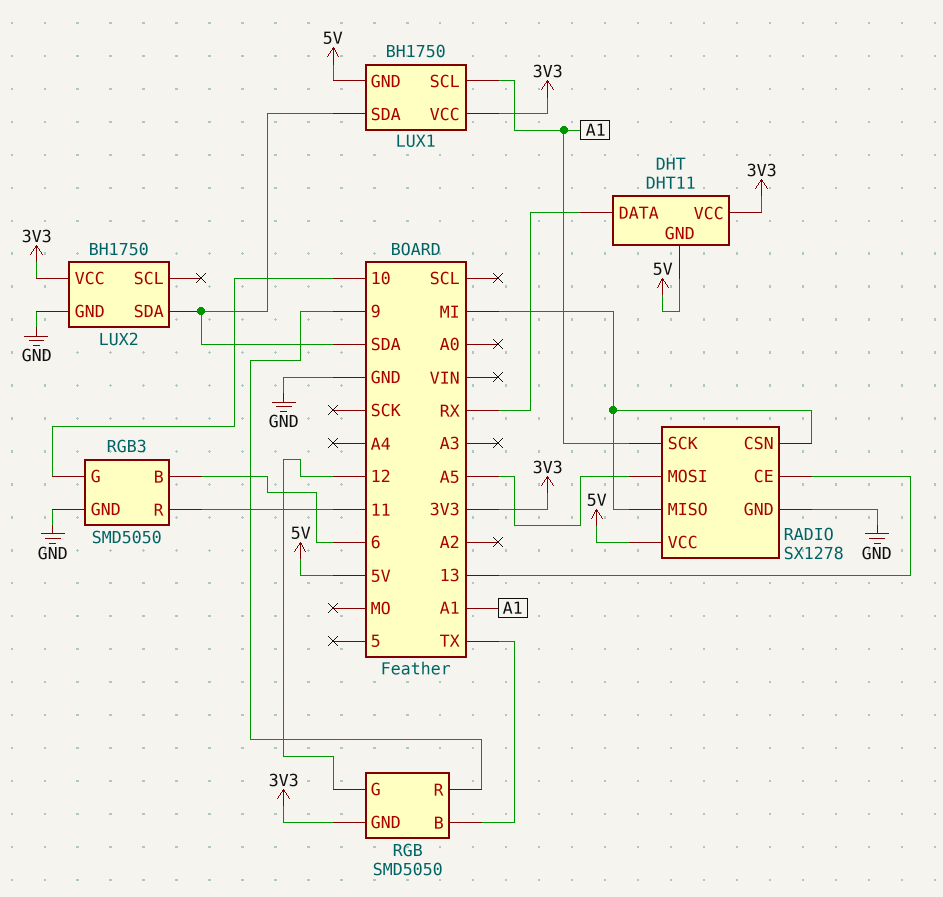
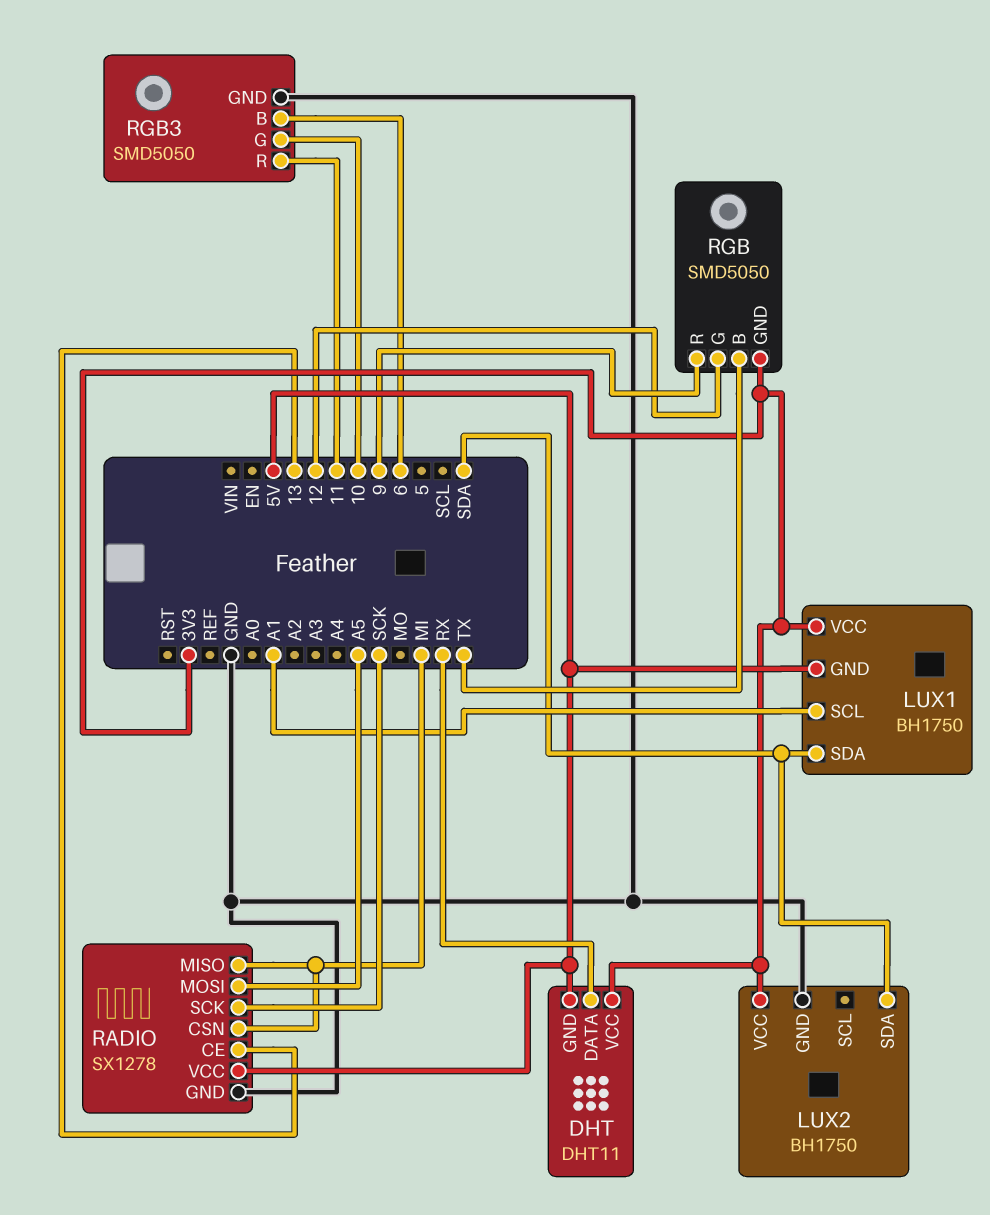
RADIO pin SCK: A1 -> SCK

